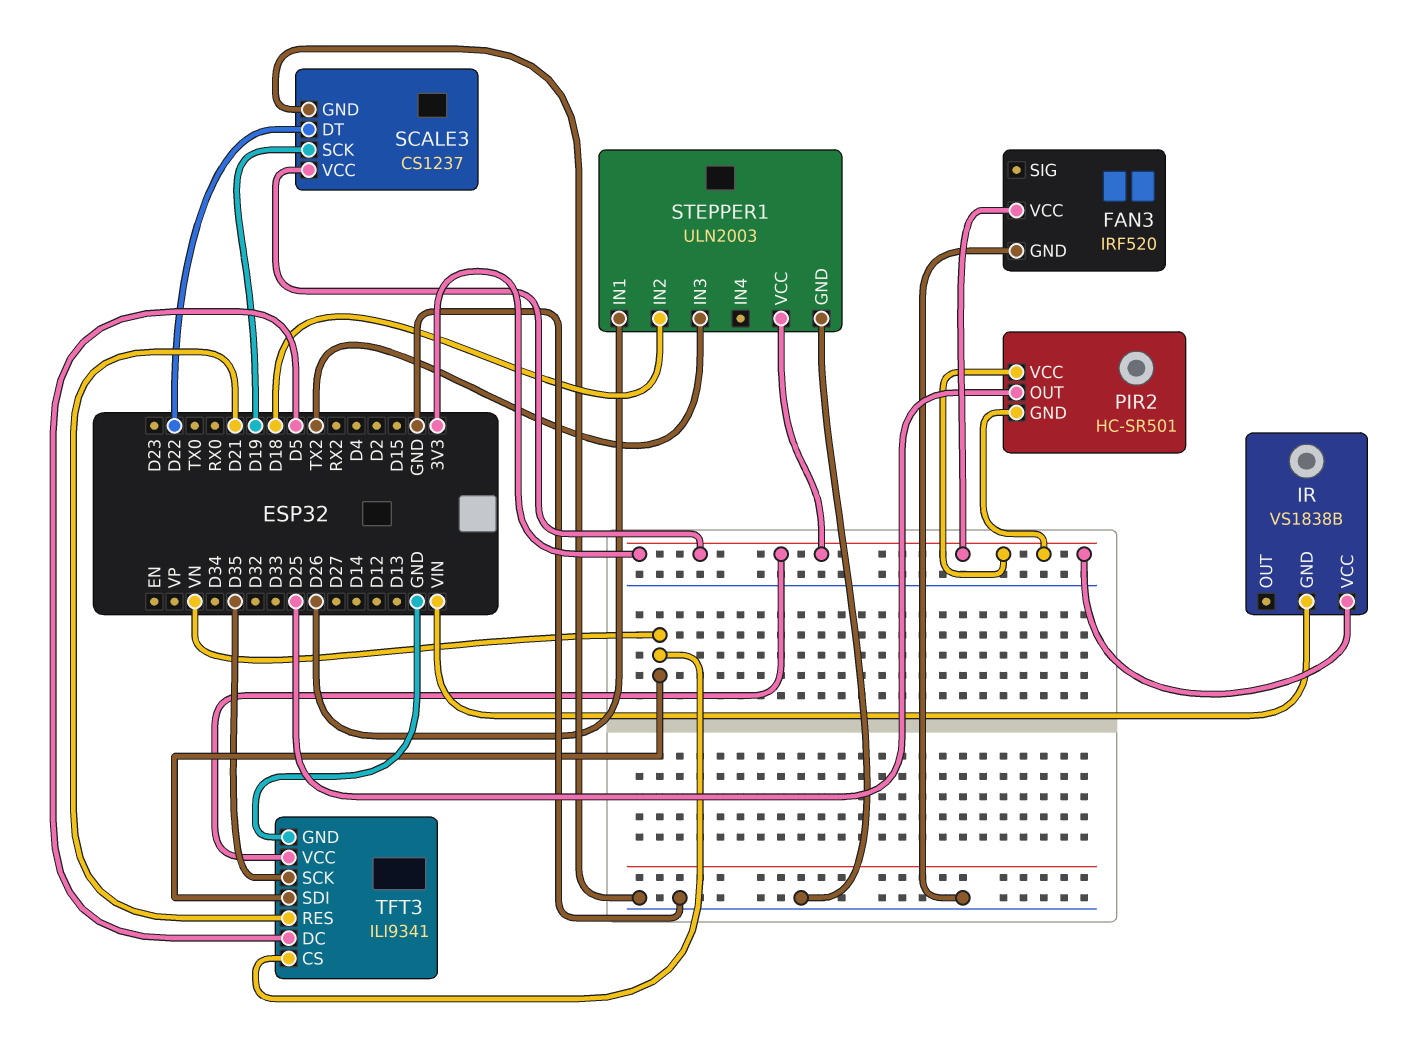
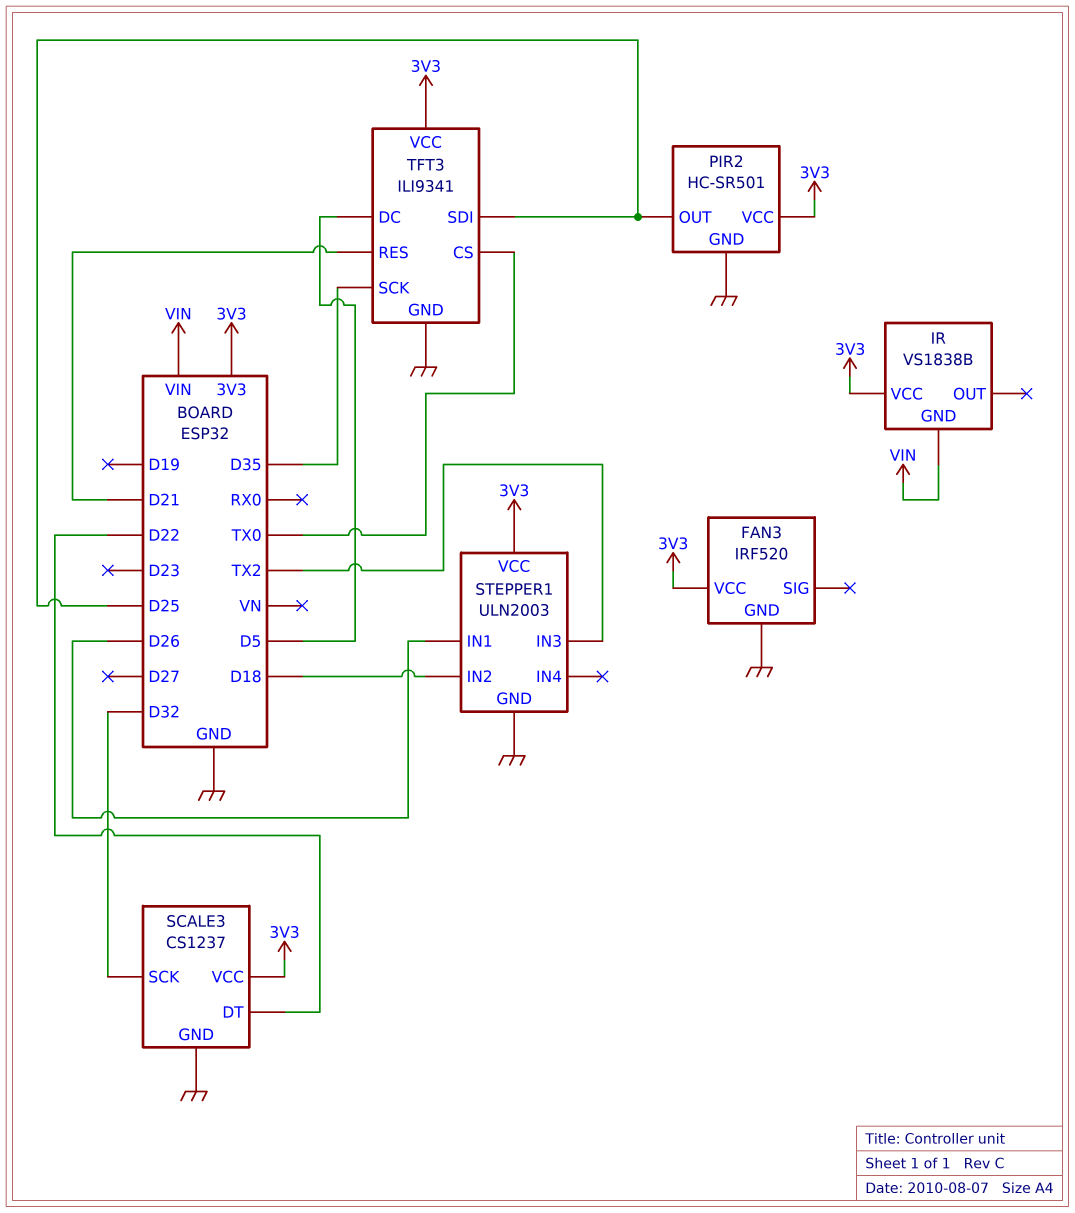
PIR2 pin GND: 3V3 -> GND
SCALE3 pin SCK: D19 -> D32
TFT3 pin CS: VN -> TX0
TFT3 pin SDI: VN -> D25

